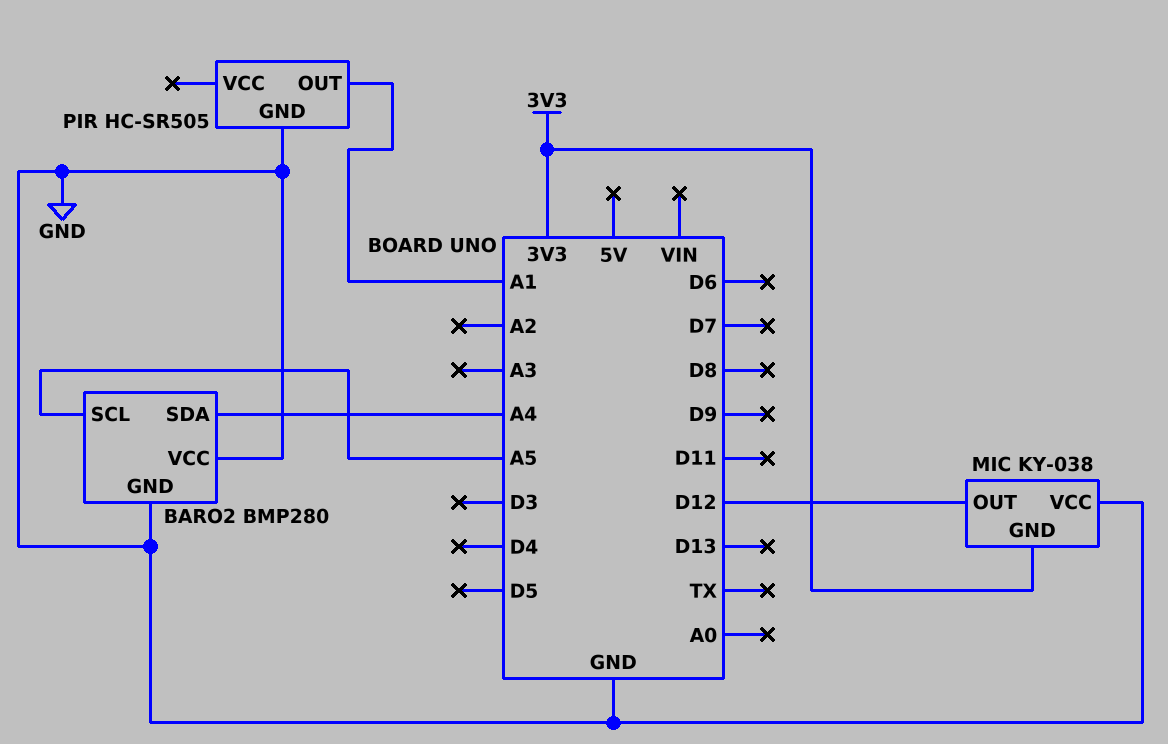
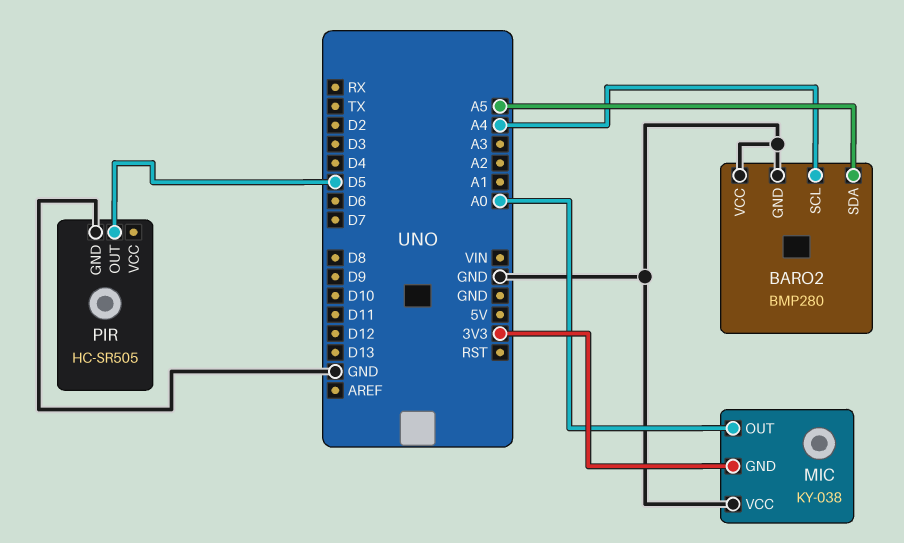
BARO2 pin SCL: A5 -> A4
BARO2 pin SDA: A4 -> A5
MIC pin OUT: D12 -> A0
PIR pin OUT: A1 -> D5

